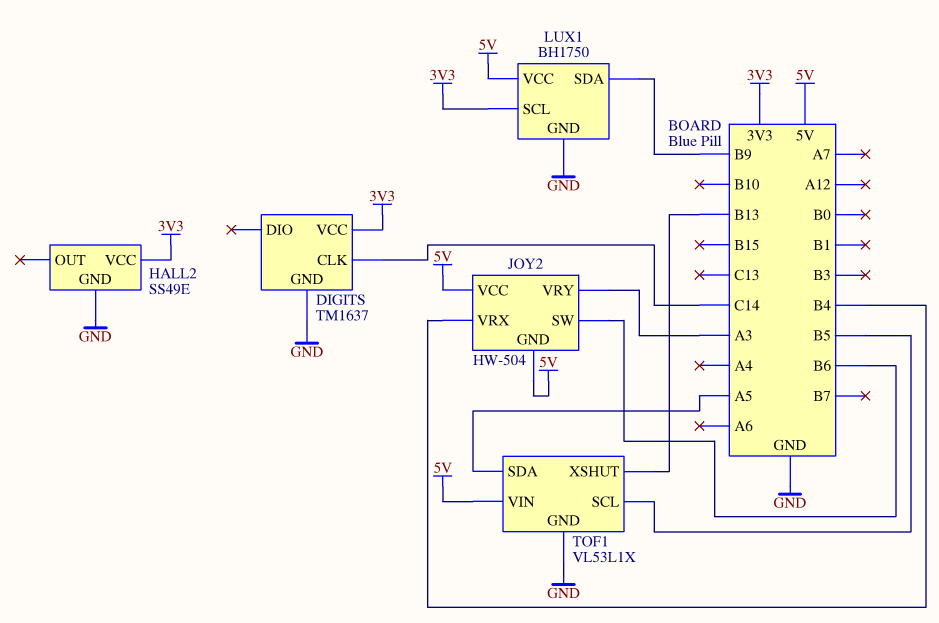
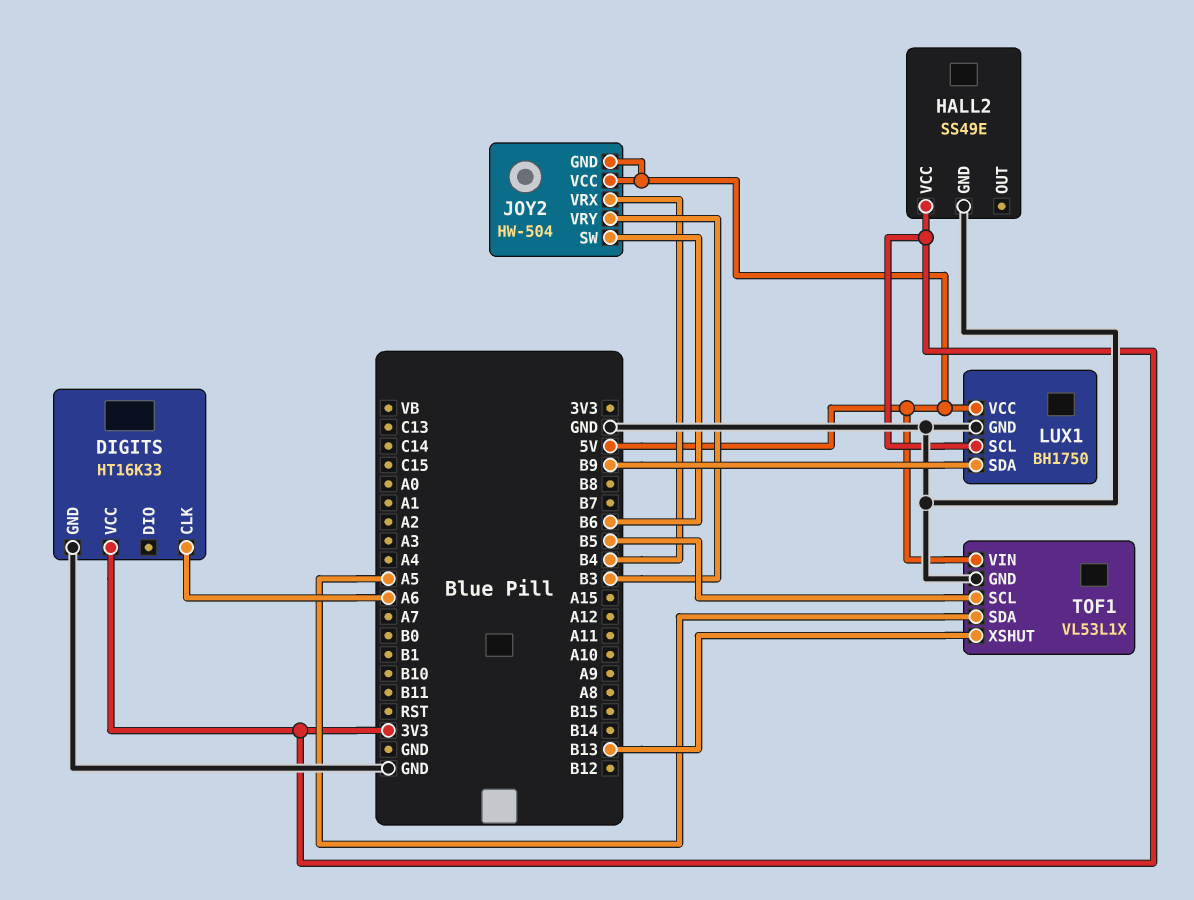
DIGITS: TM1637 -> HT16K33
DIGITS pin CLK: C14 -> A6
JOY2 pin VRY: A3 -> B3

